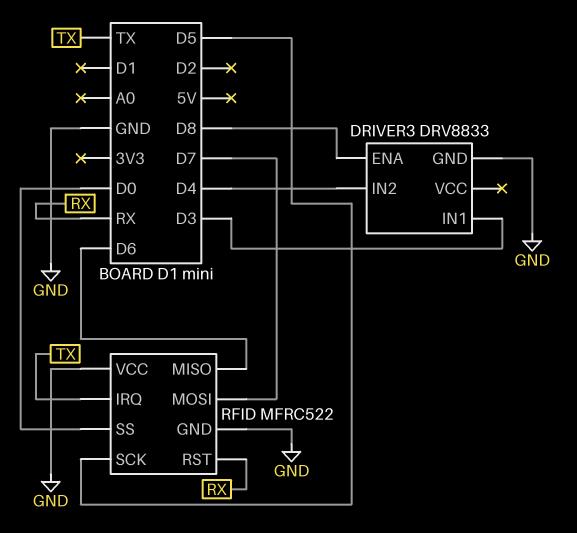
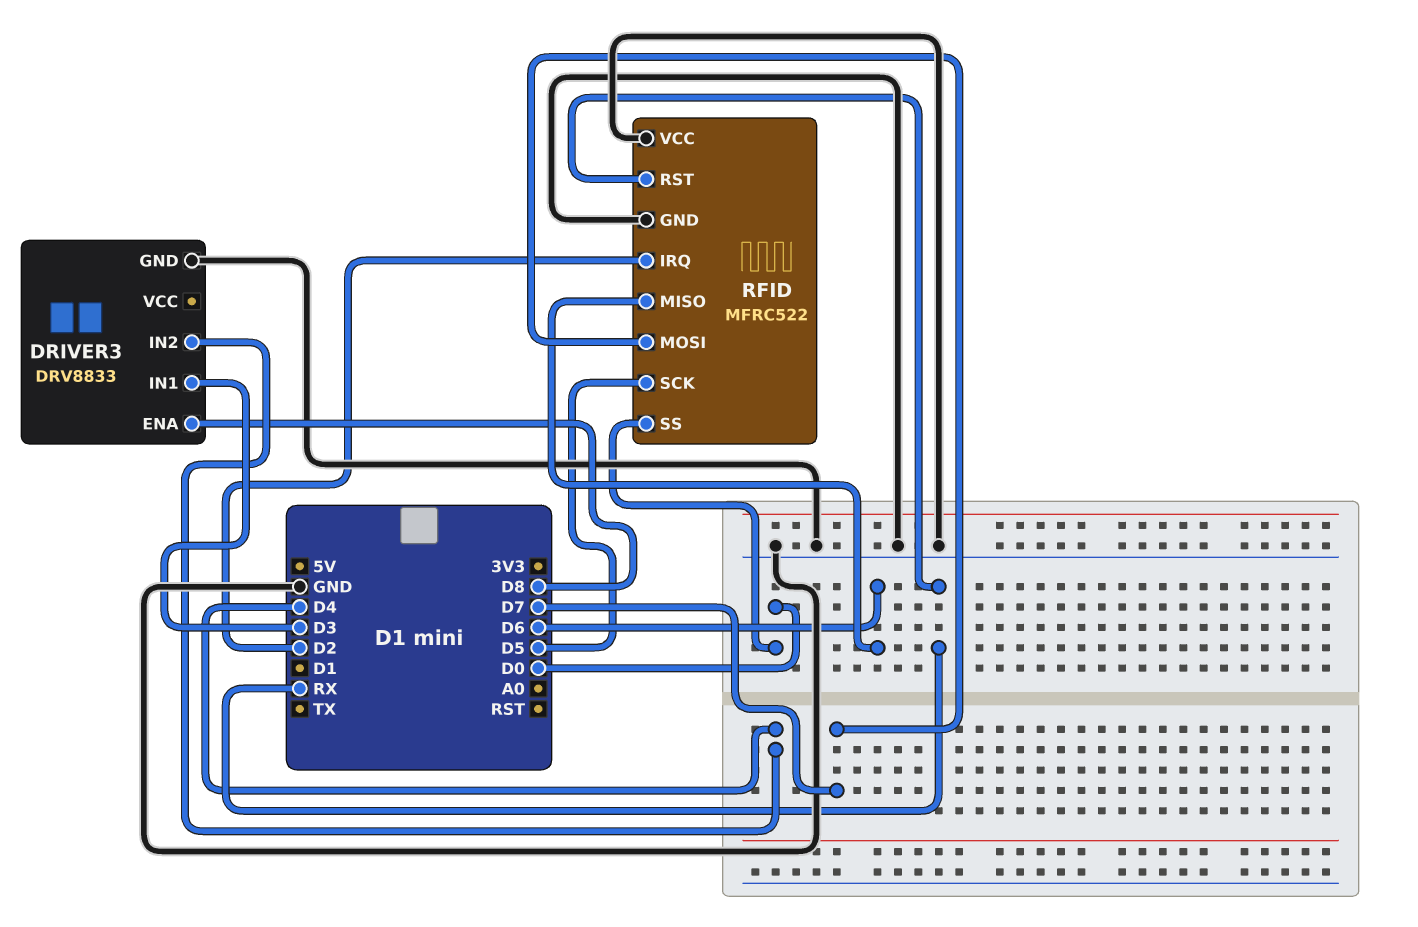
RFID pin IRQ: TX -> D2

